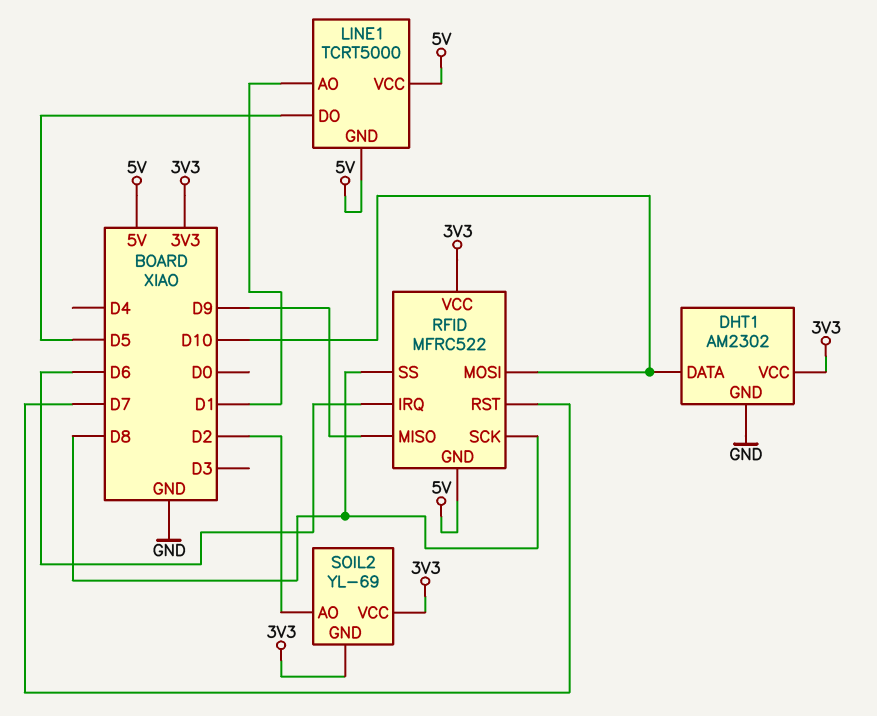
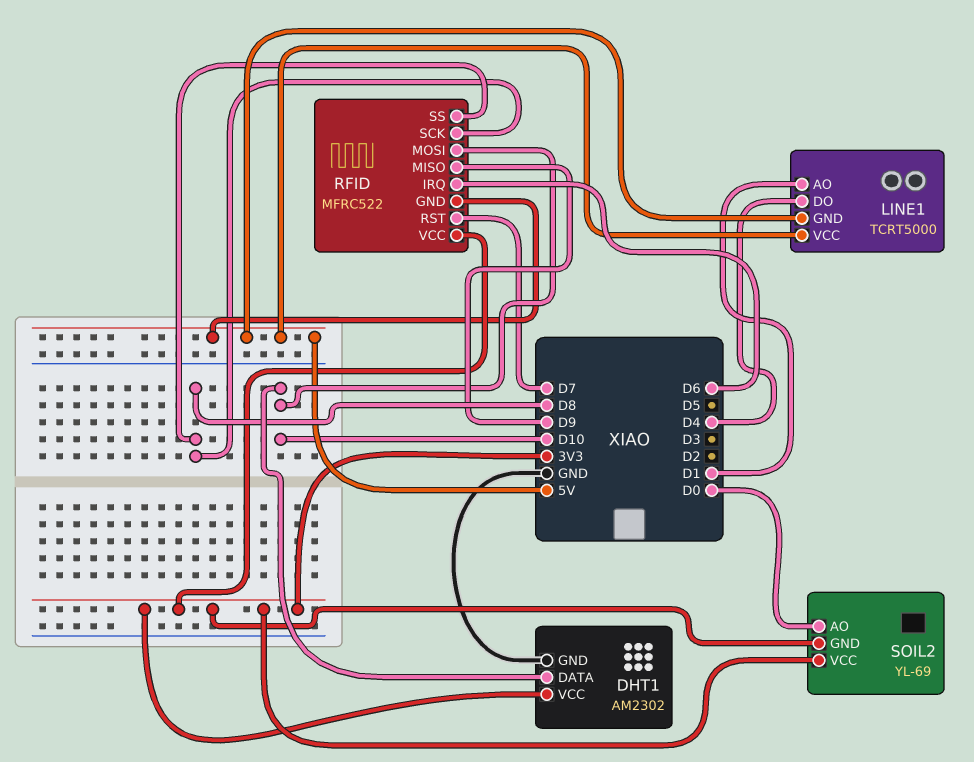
LINE1 pin DO: D5 -> D4
SOIL2 pin AO: D2 -> D0

